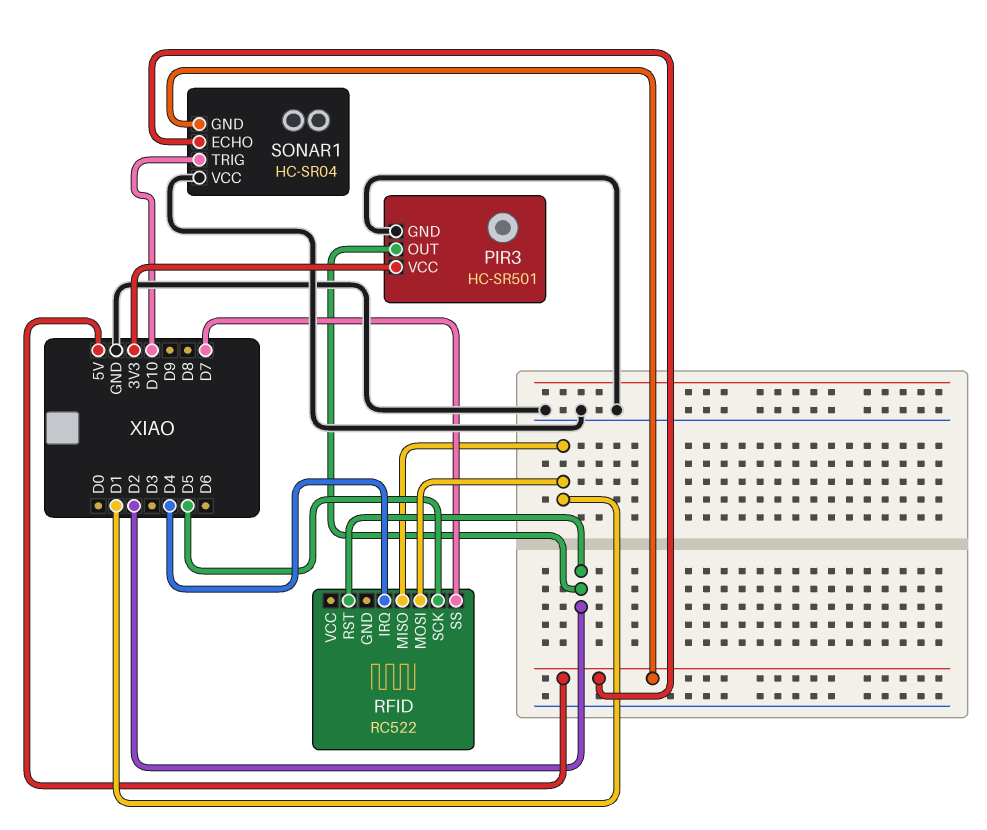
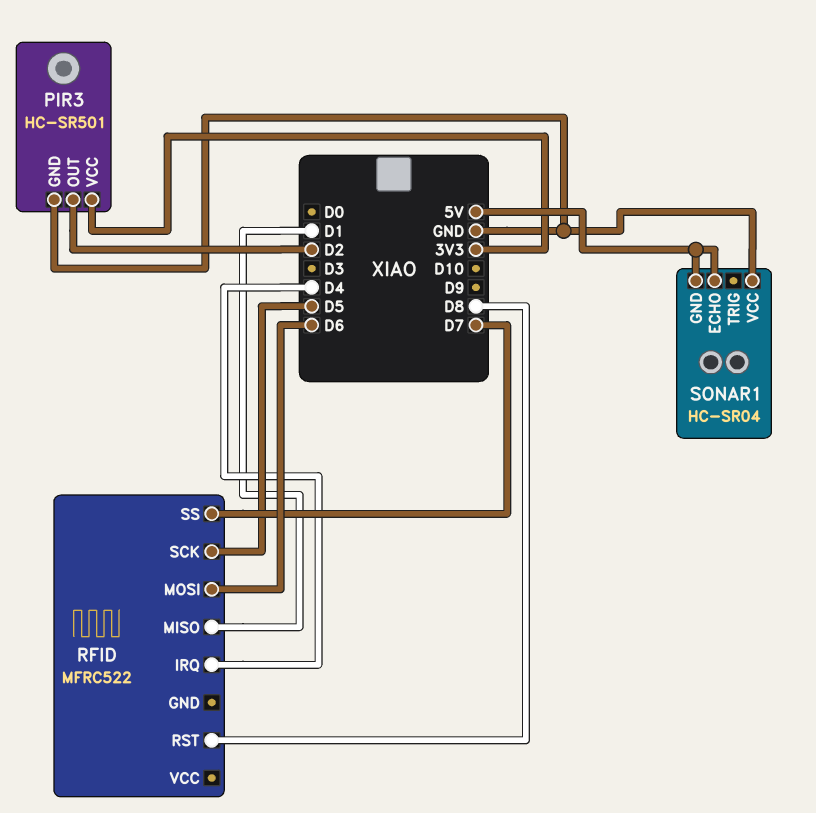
RFID: RC522 -> MFRC522
RFID pin MOSI: D1 -> D6
RFID pin RST: D2 -> D8
SONAR1 pin TRIG: D10 -> none

